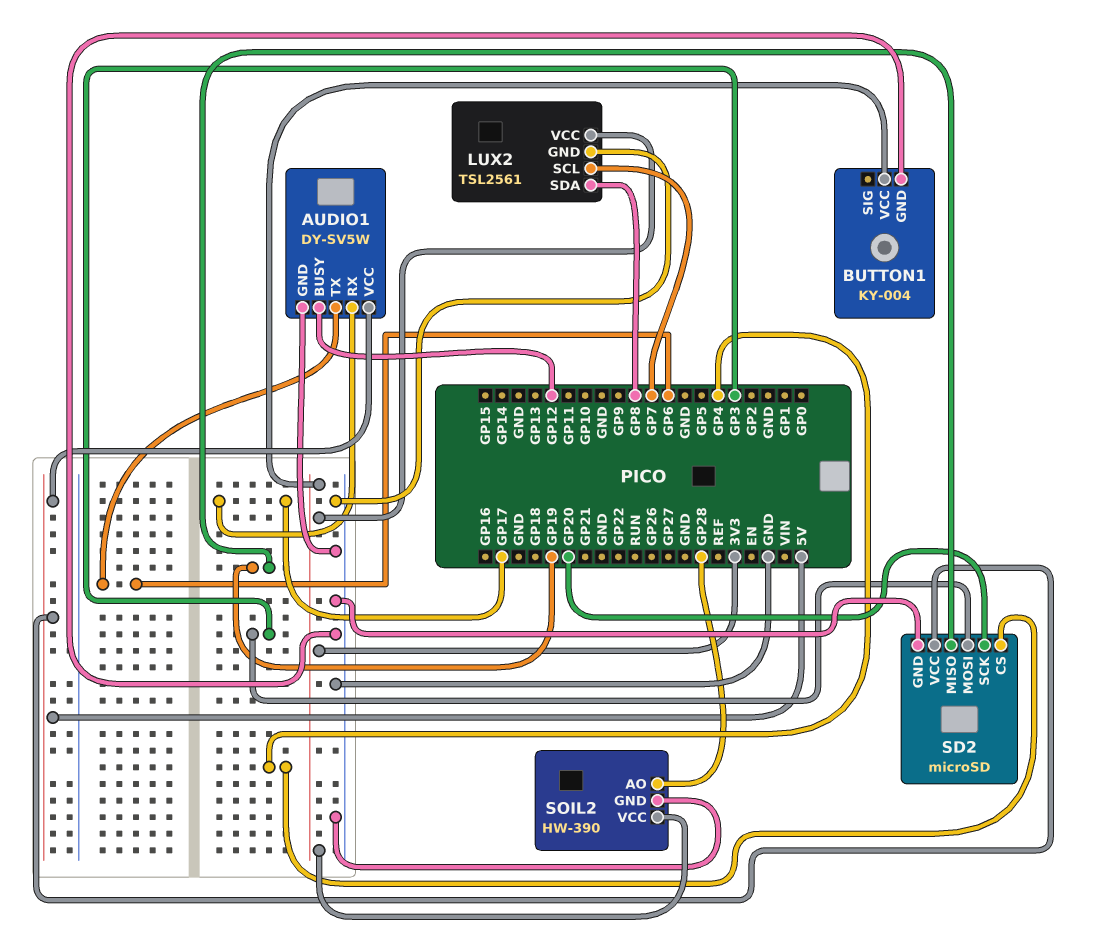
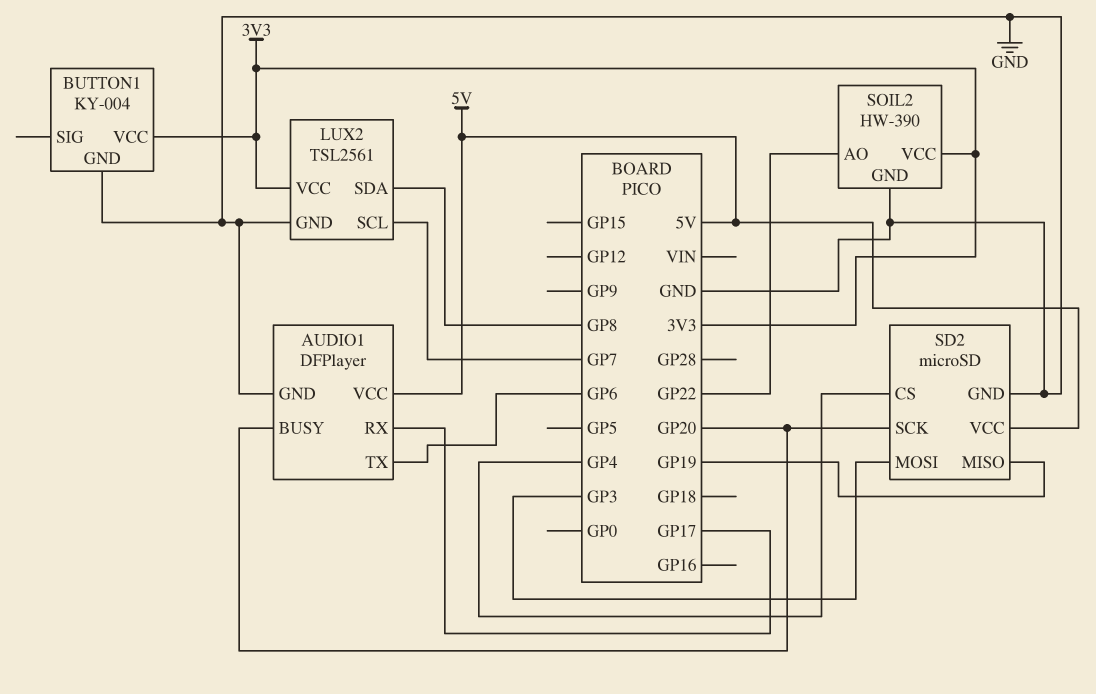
AUDIO1: DY-SV5W -> DFPlayer
AUDIO1 pin BUSY: GP12 -> GP20
SOIL2 pin AO: GP28 -> GP22

